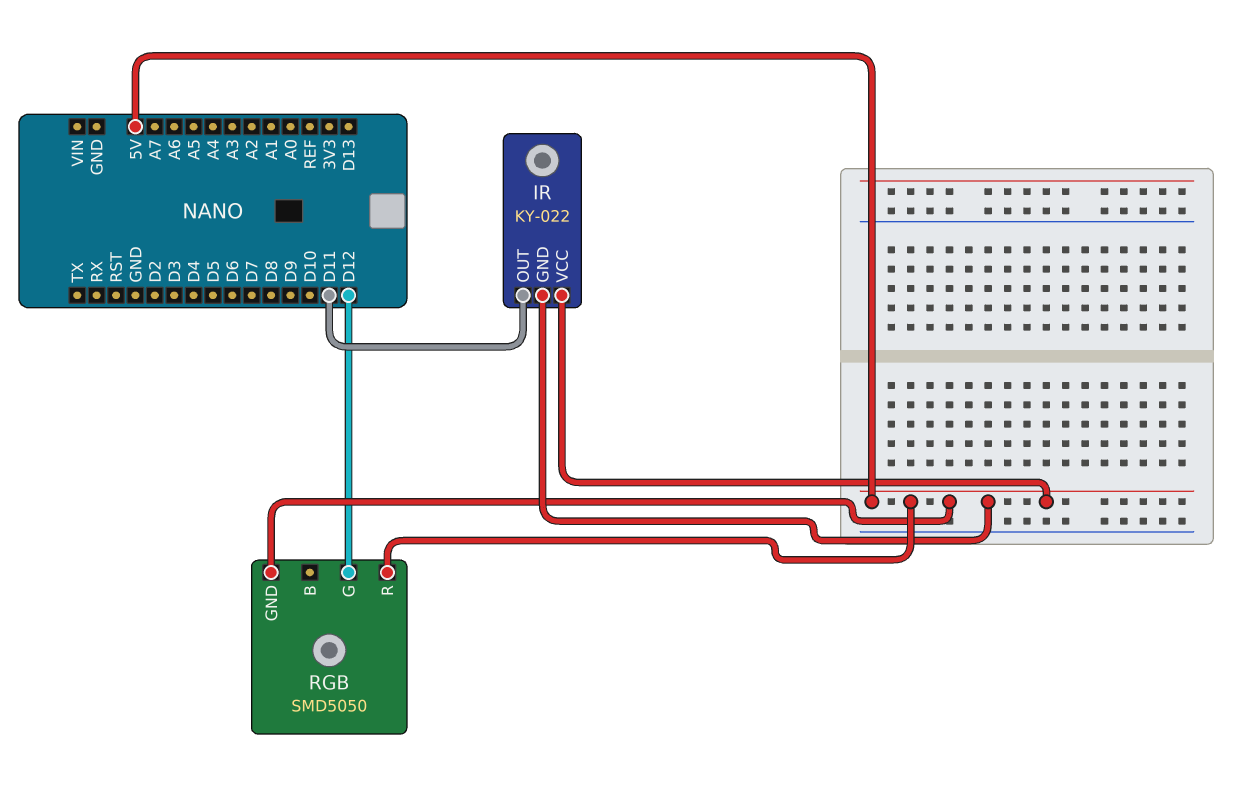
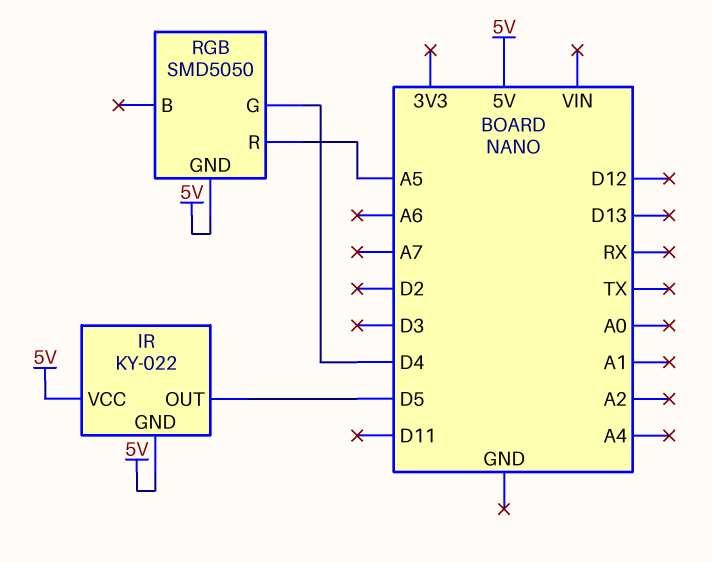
IR pin OUT: D11 -> D5
RGB pin G: D12 -> D4
RGB pin R: 5V -> A5

